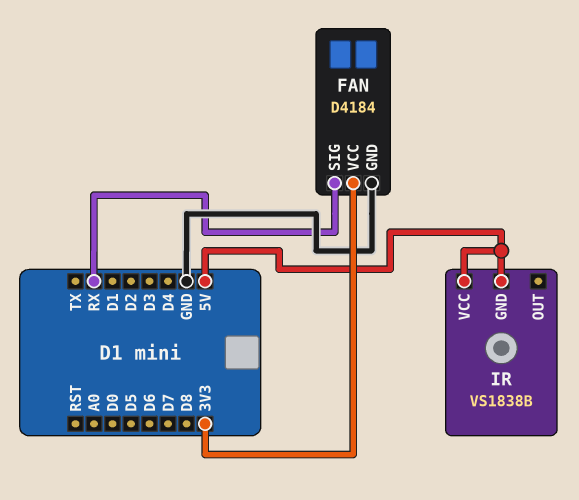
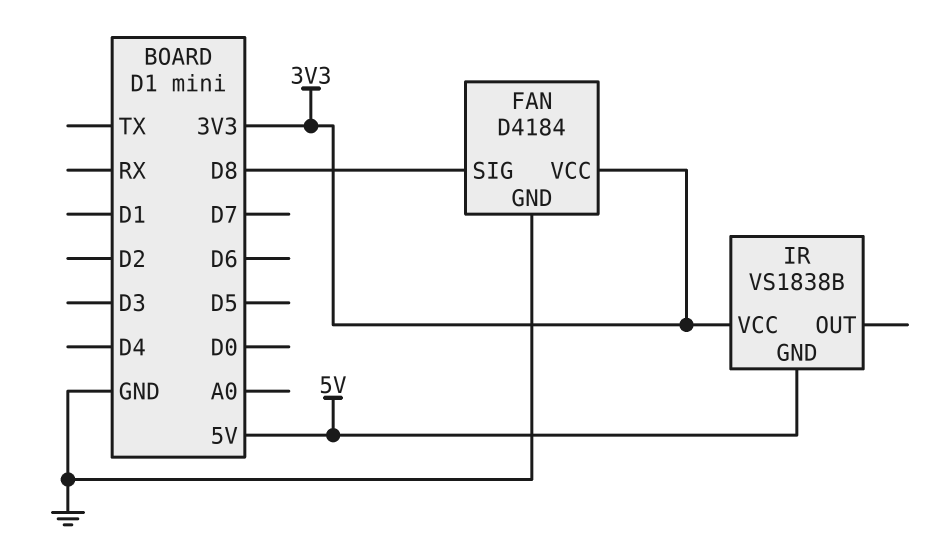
FAN pin SIG: RX -> D8
IR pin VCC: 5V -> 3V3

